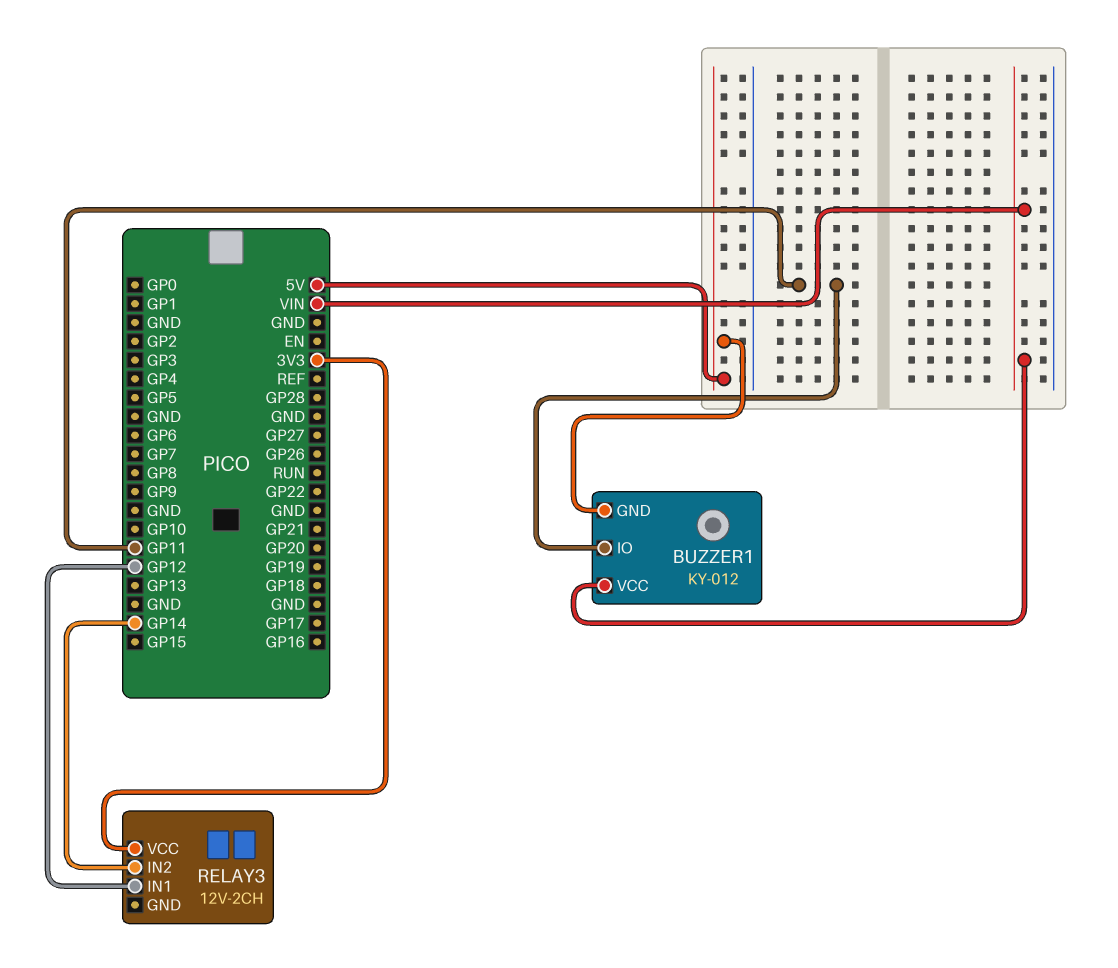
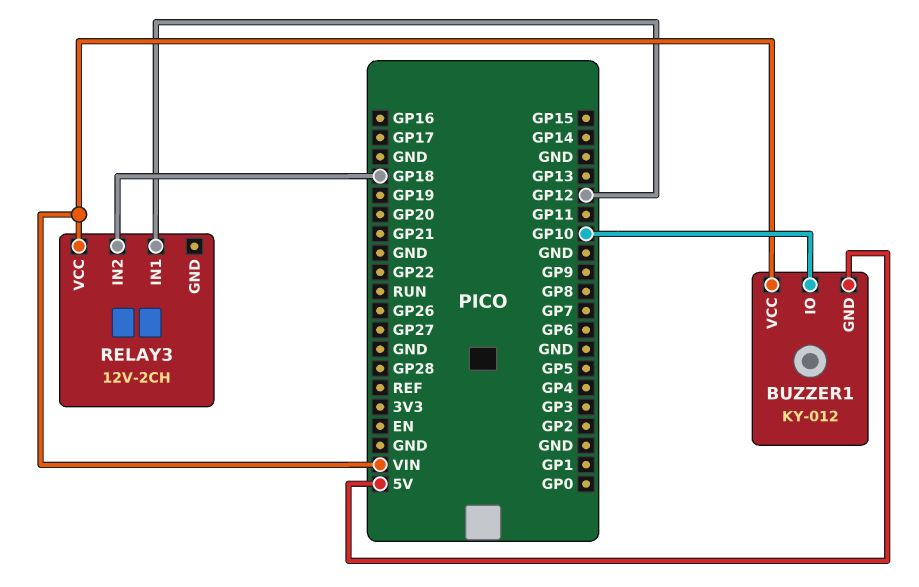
BUZZER1 pin IO: GP11 -> GP10
RELAY3 pin IN2: GP14 -> GP18
RELAY3 pin VCC: 3V3 -> VIN

